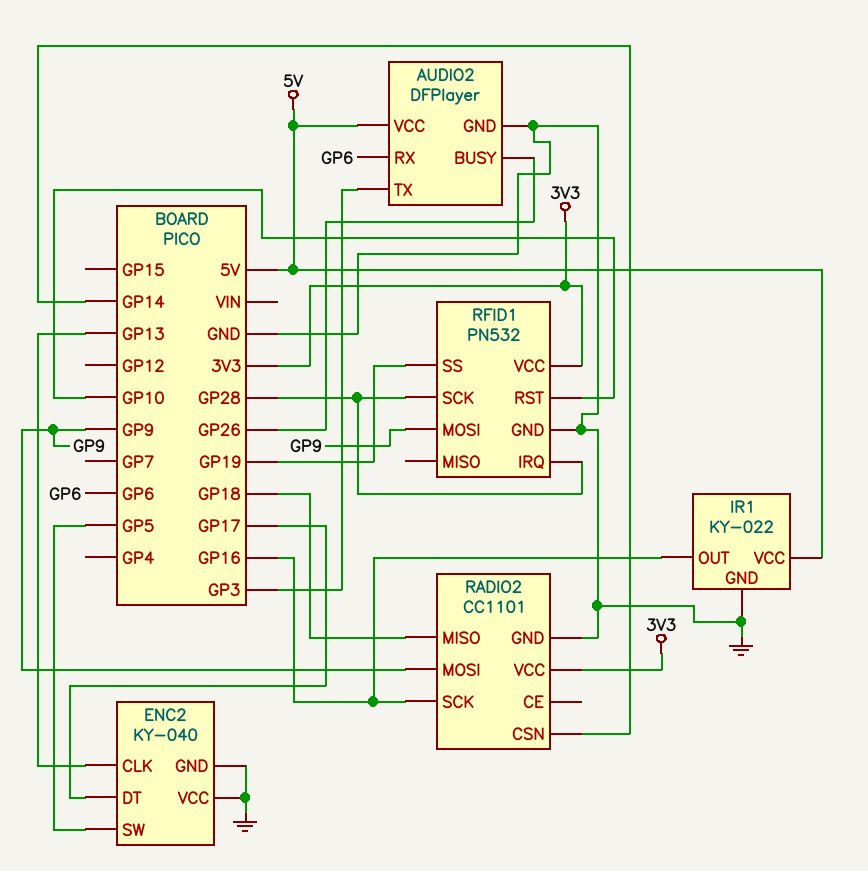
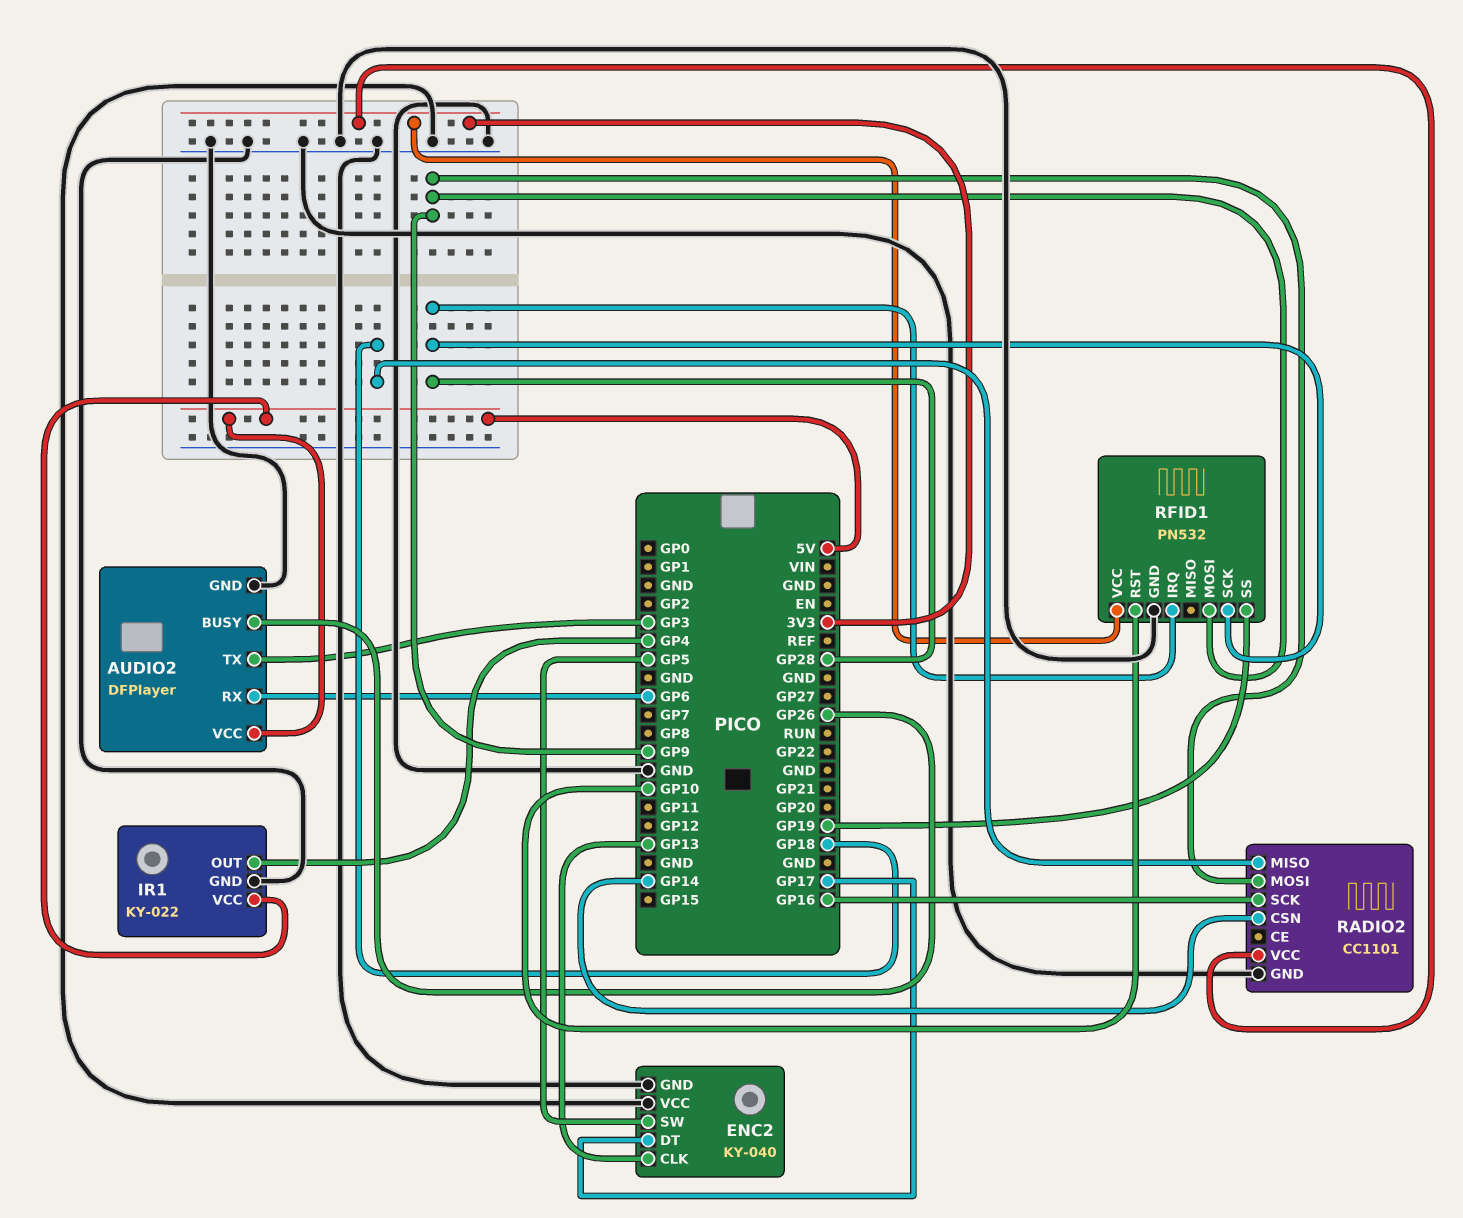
IR1 pin OUT: GP16 -> GP4

